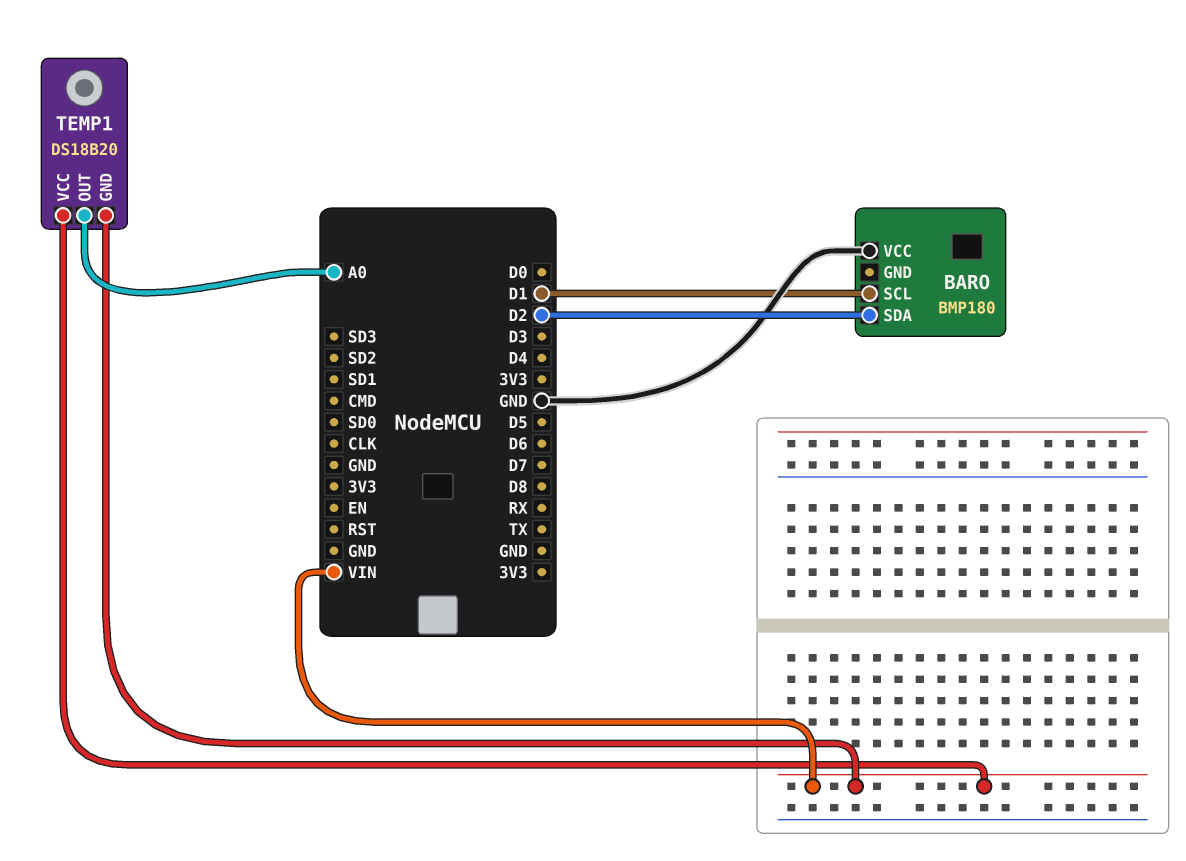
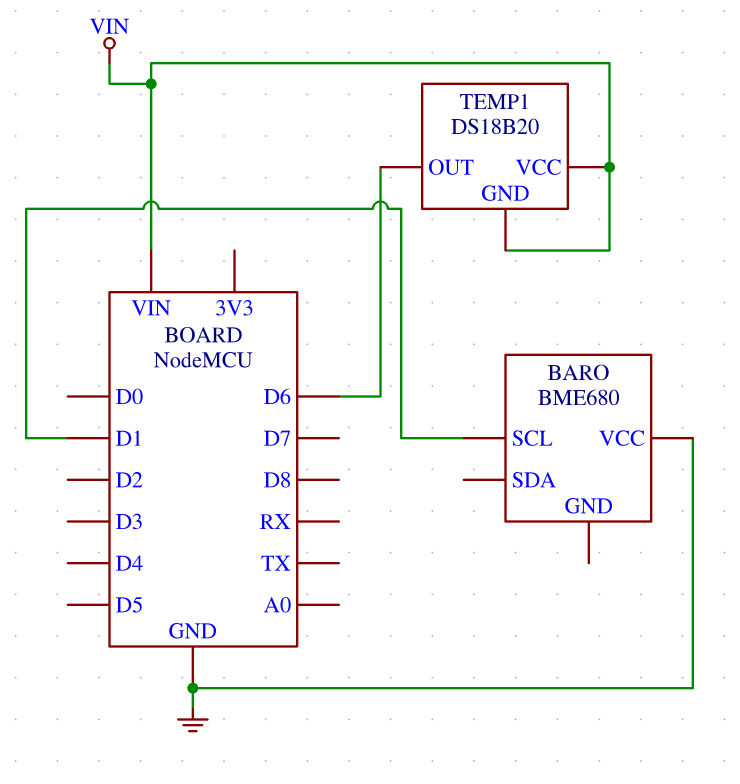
BARO: BMP180 -> BME680
BARO pin SDA: D2 -> none
TEMP1 pin OUT: A0 -> D6

